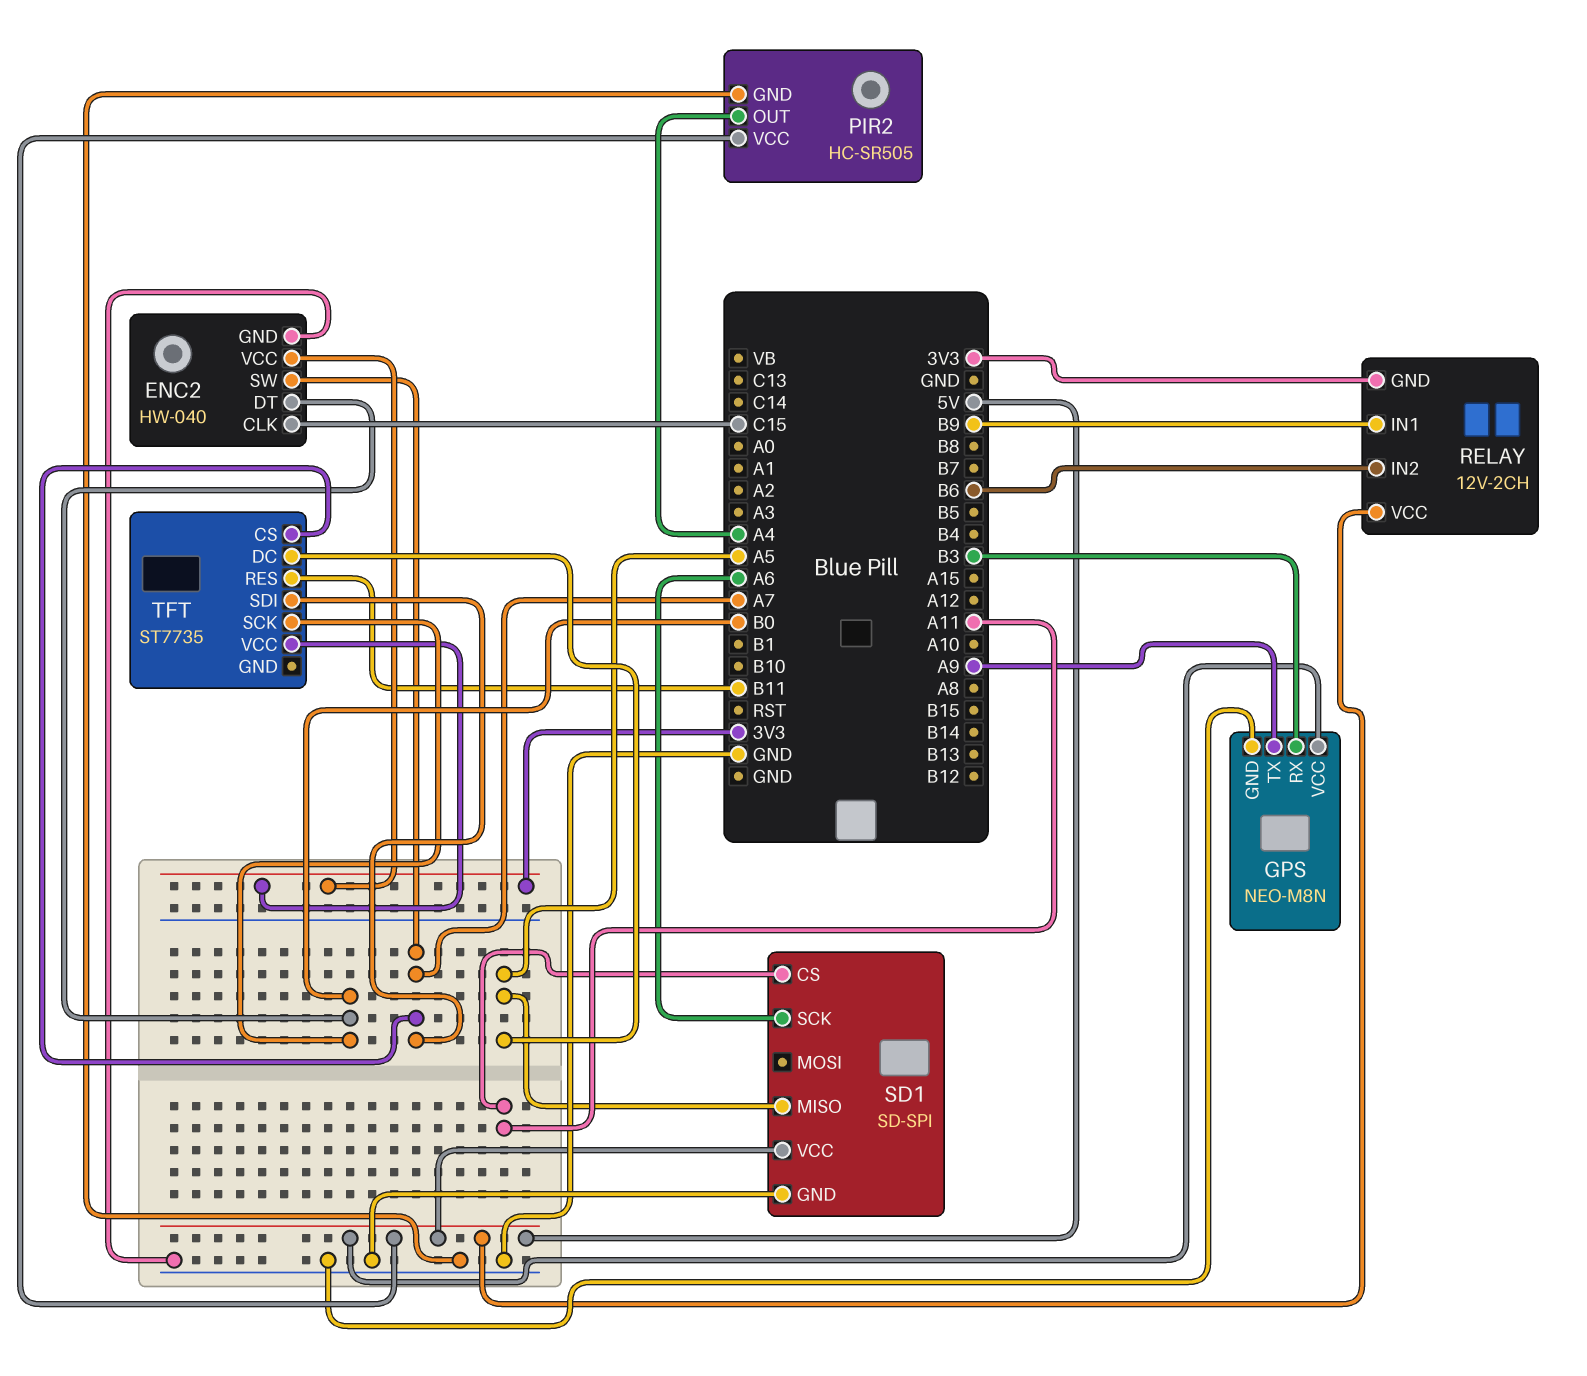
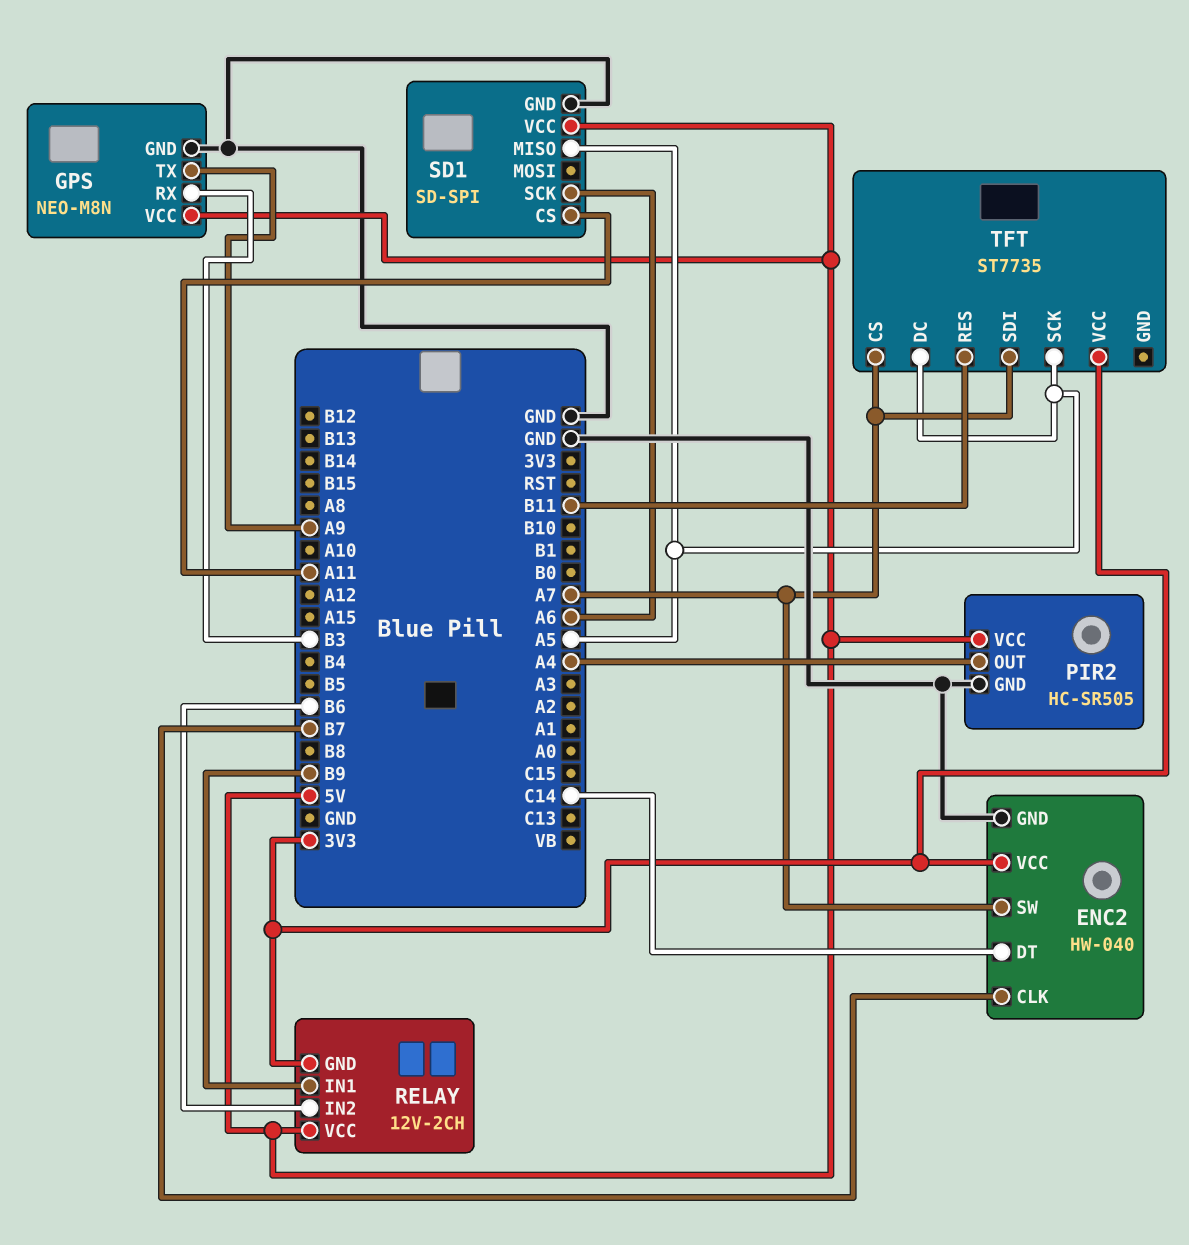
ENC2 pin CLK: C15 -> B7
ENC2 pin DT: B0 -> C14
TFT pin SCK: B0 -> A5

